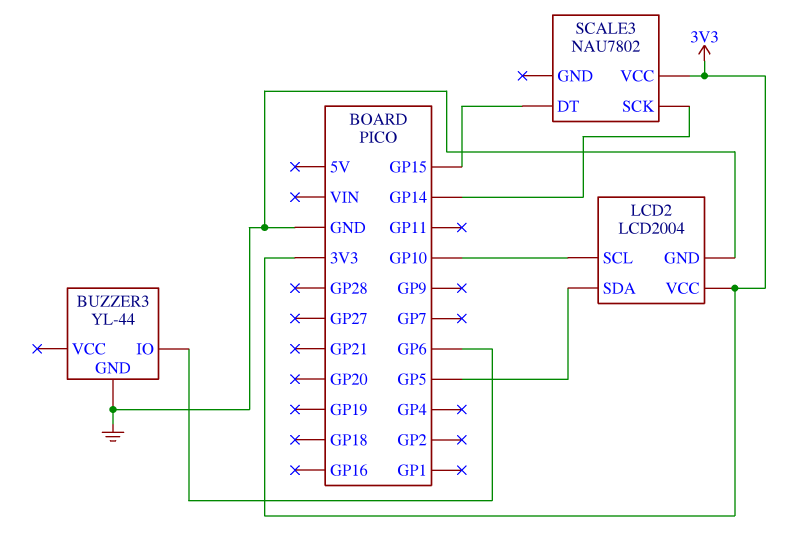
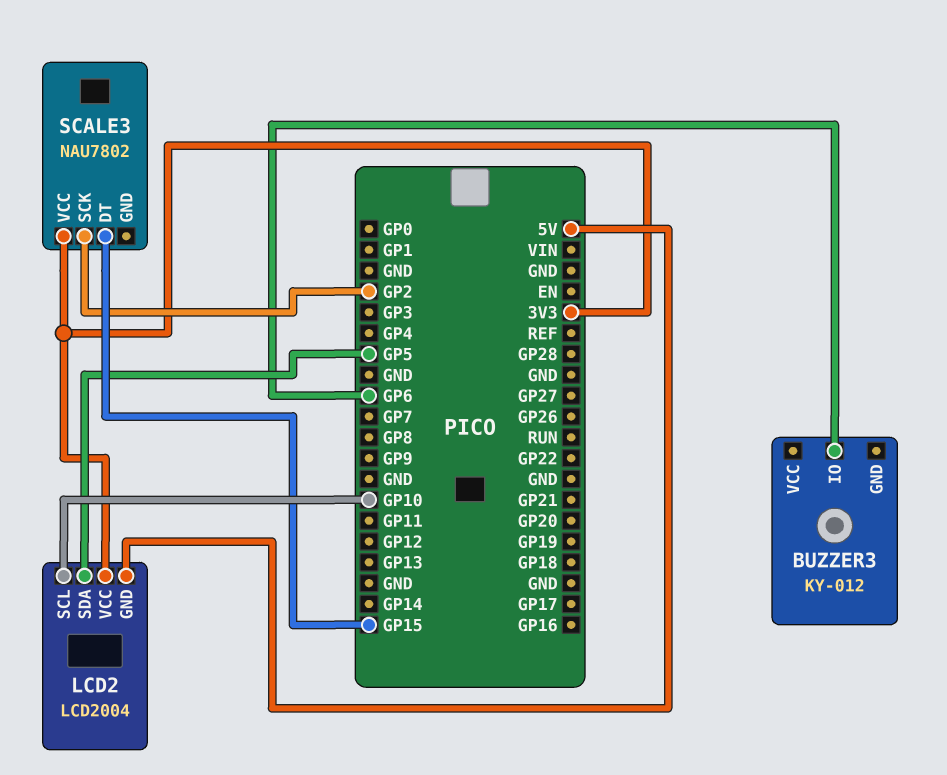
BUZZER3: YL-44 -> KY-012
BUZZER3 pin GND: GND -> none
LCD2 pin GND: GND -> 5V
SCALE3 pin SCK: GP14 -> GP2

